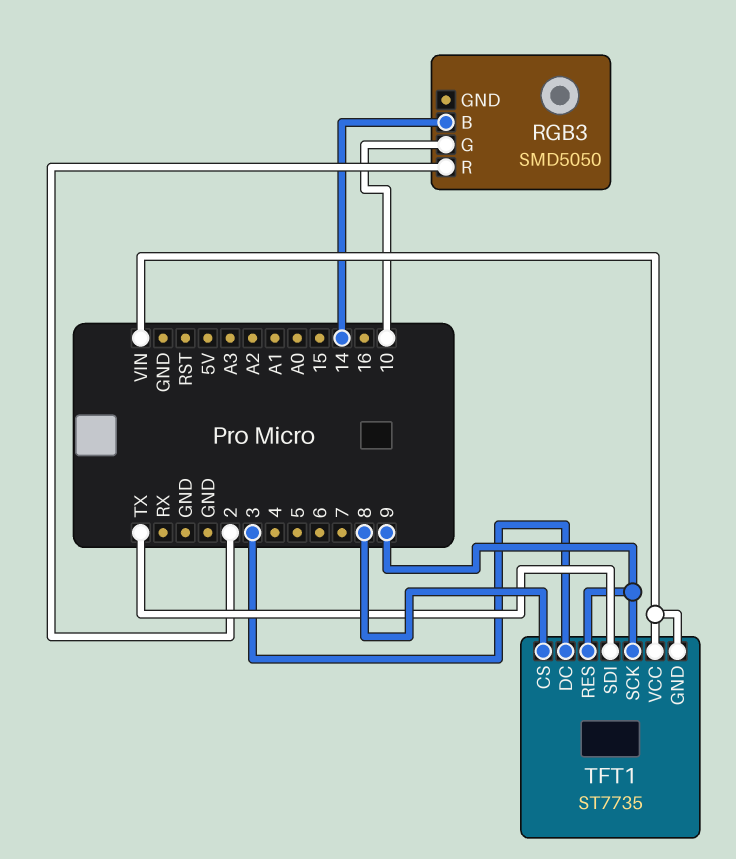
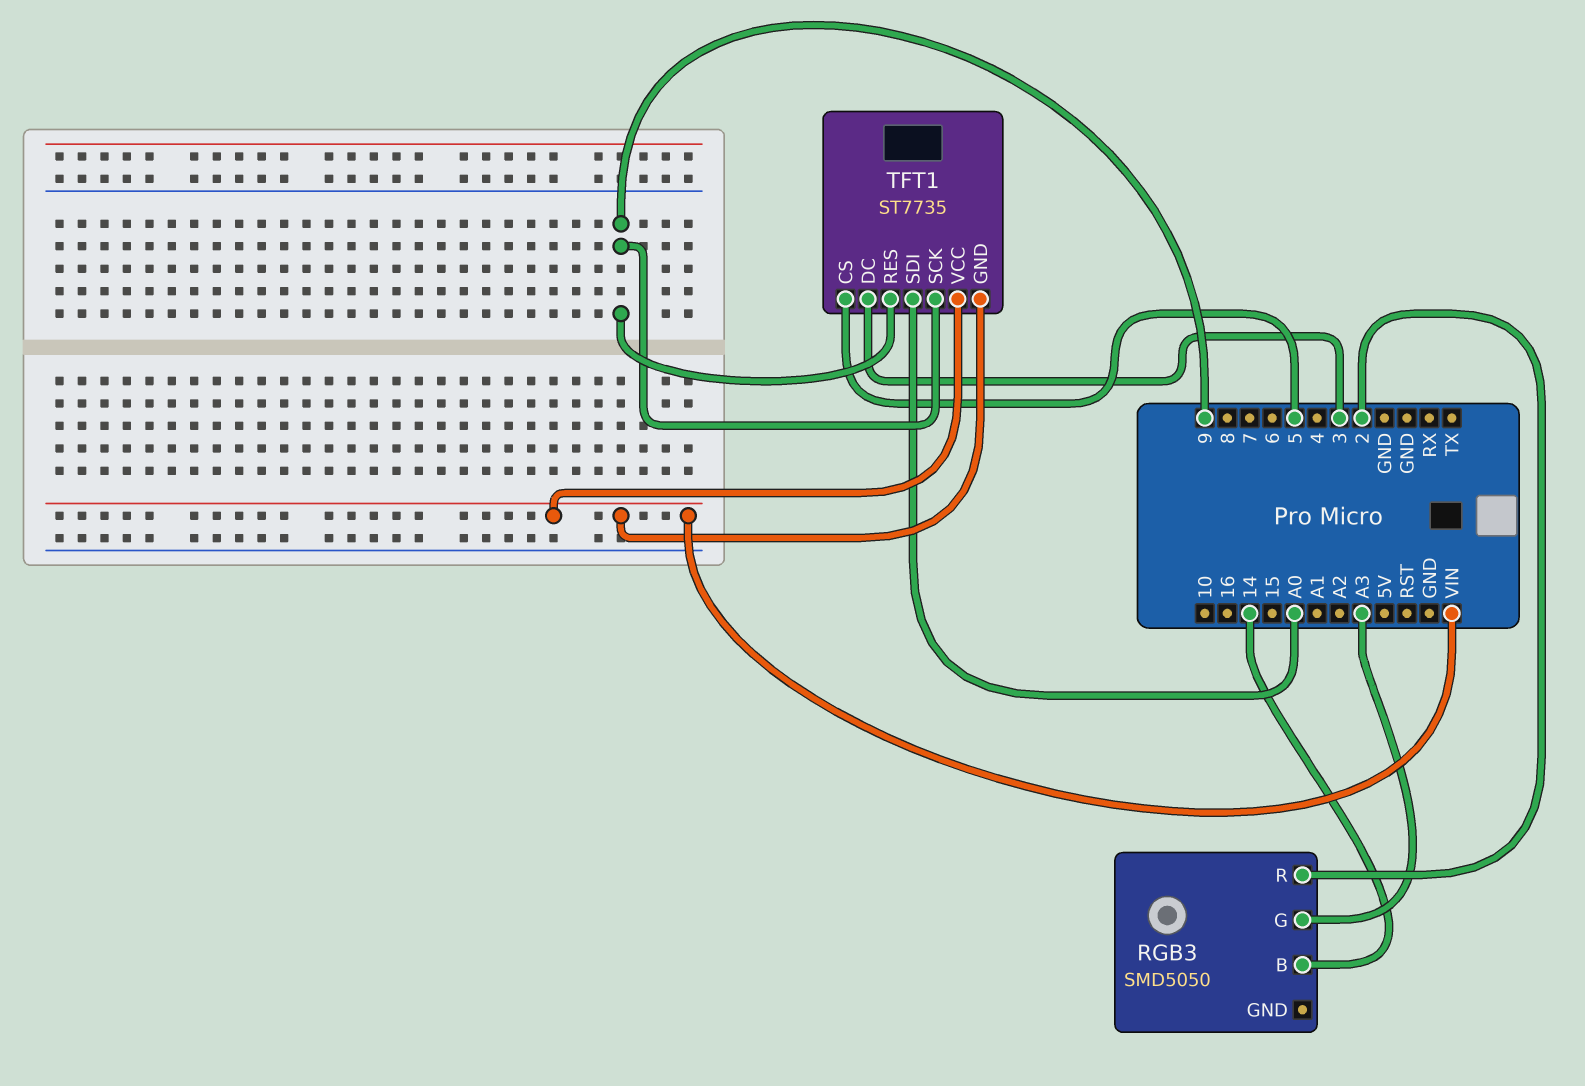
RGB3 pin G: 10 -> A3
TFT1 pin CS: 8 -> 5
TFT1 pin SDI: TX -> A0

